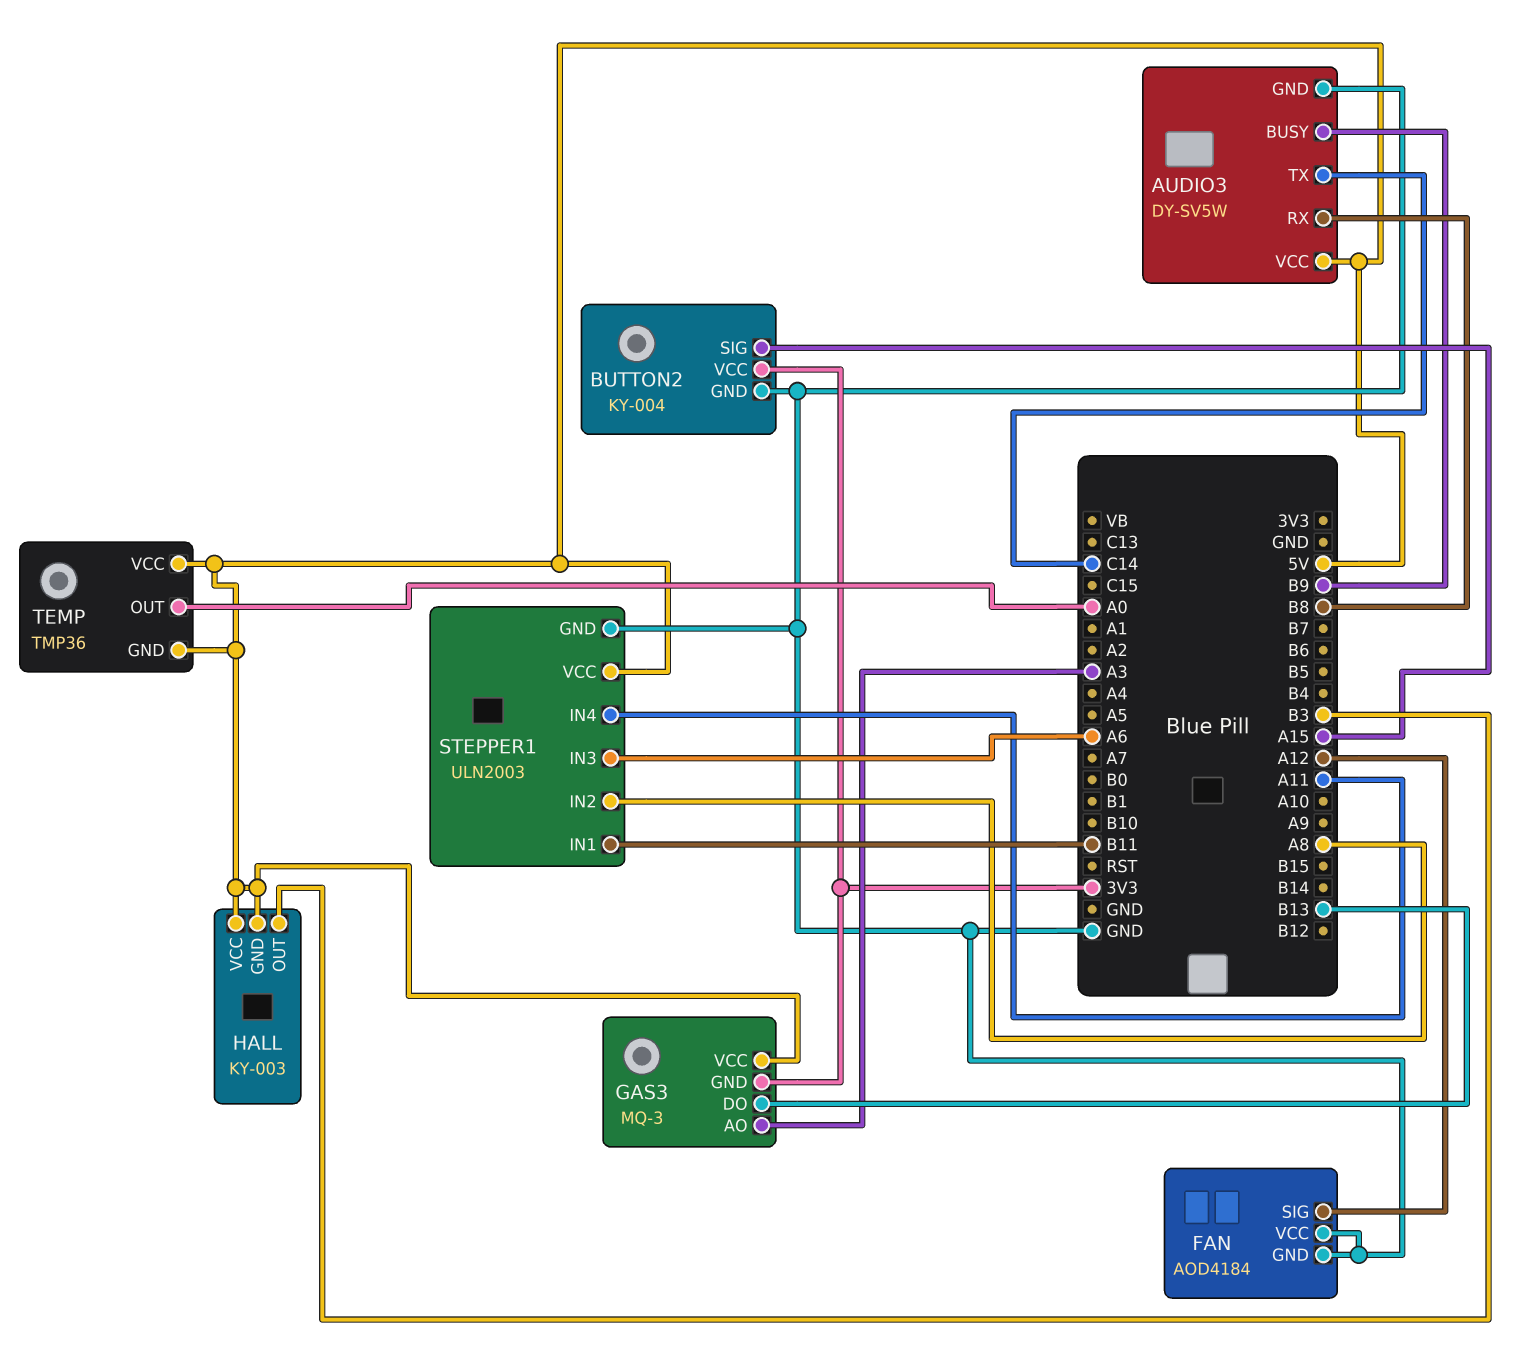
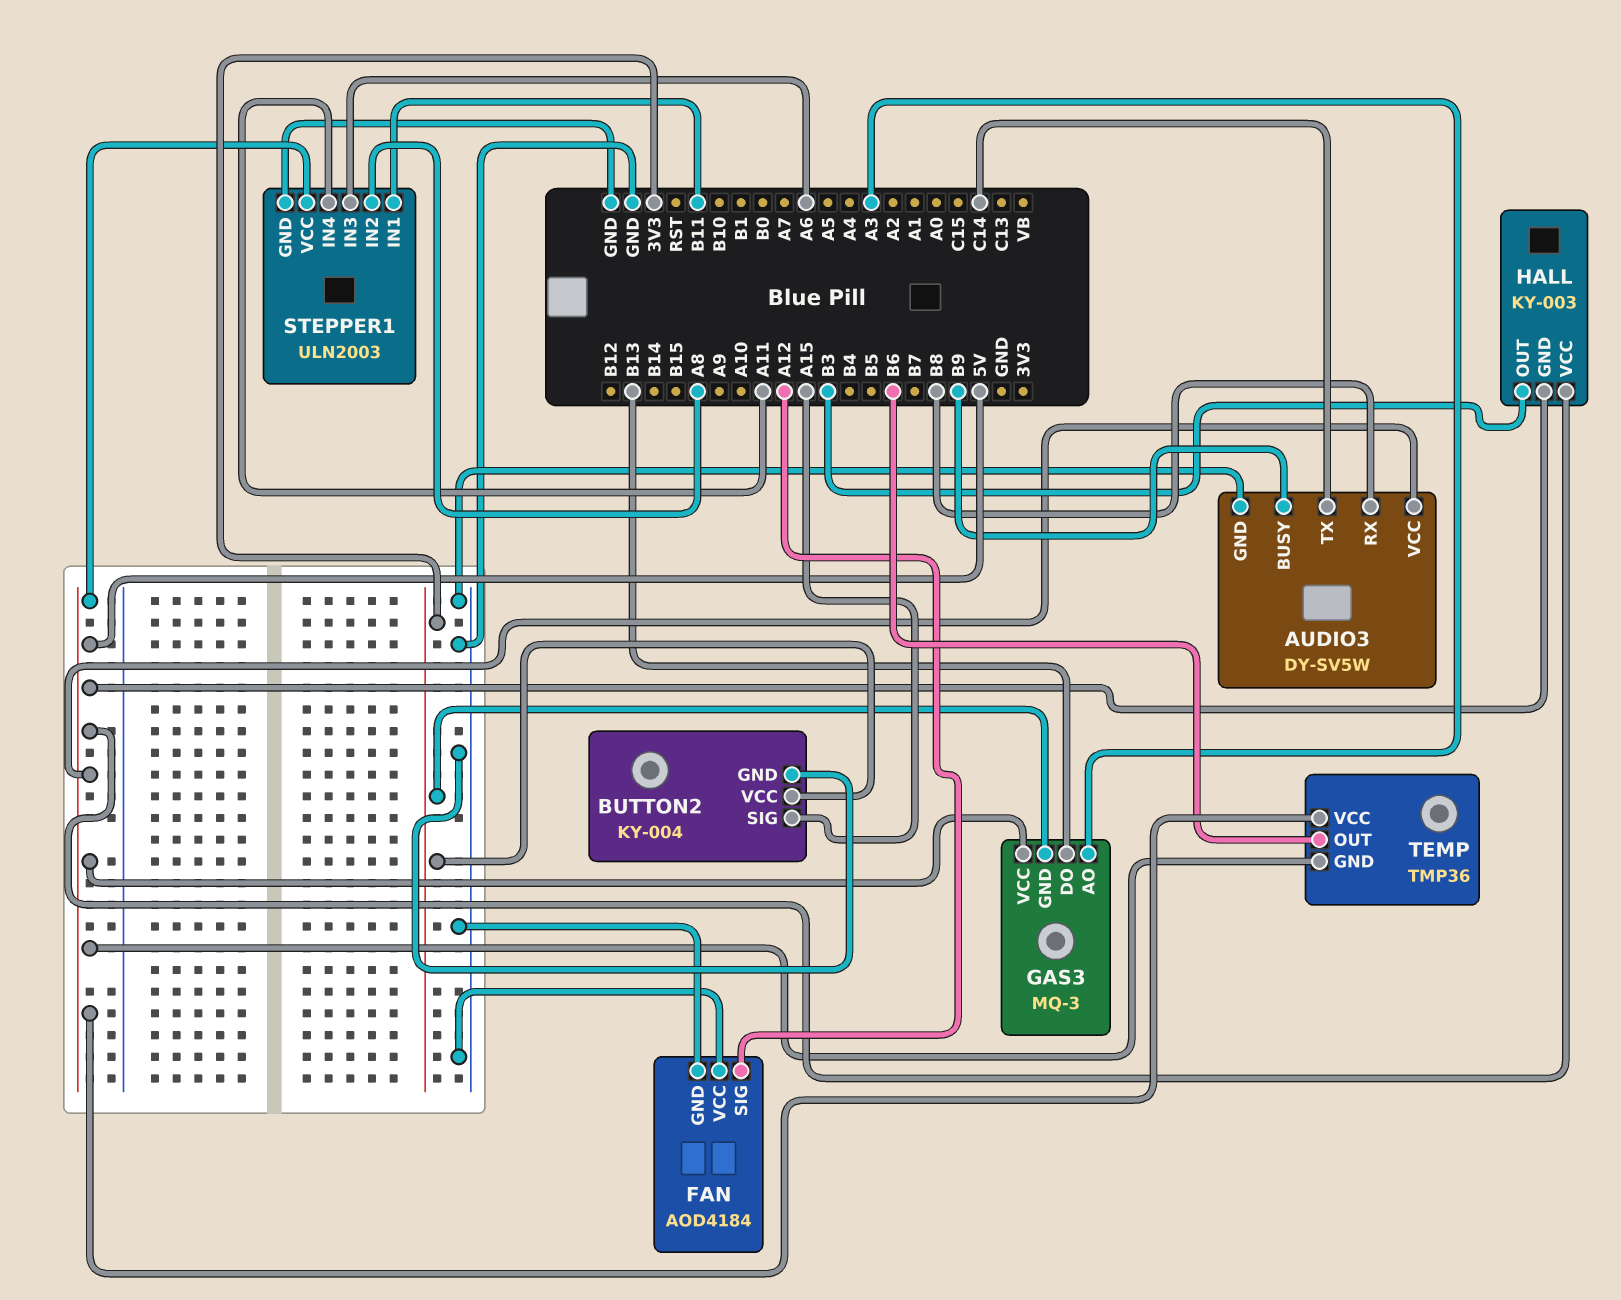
TEMP pin OUT: A0 -> B6

